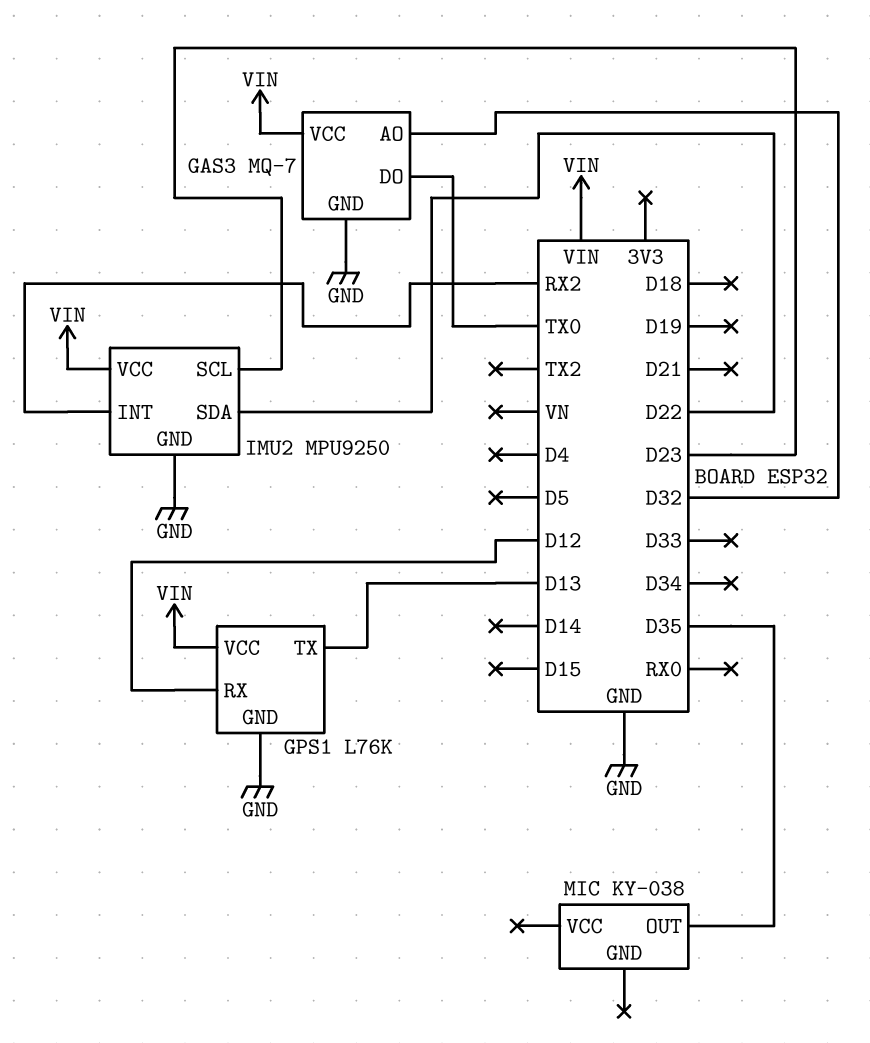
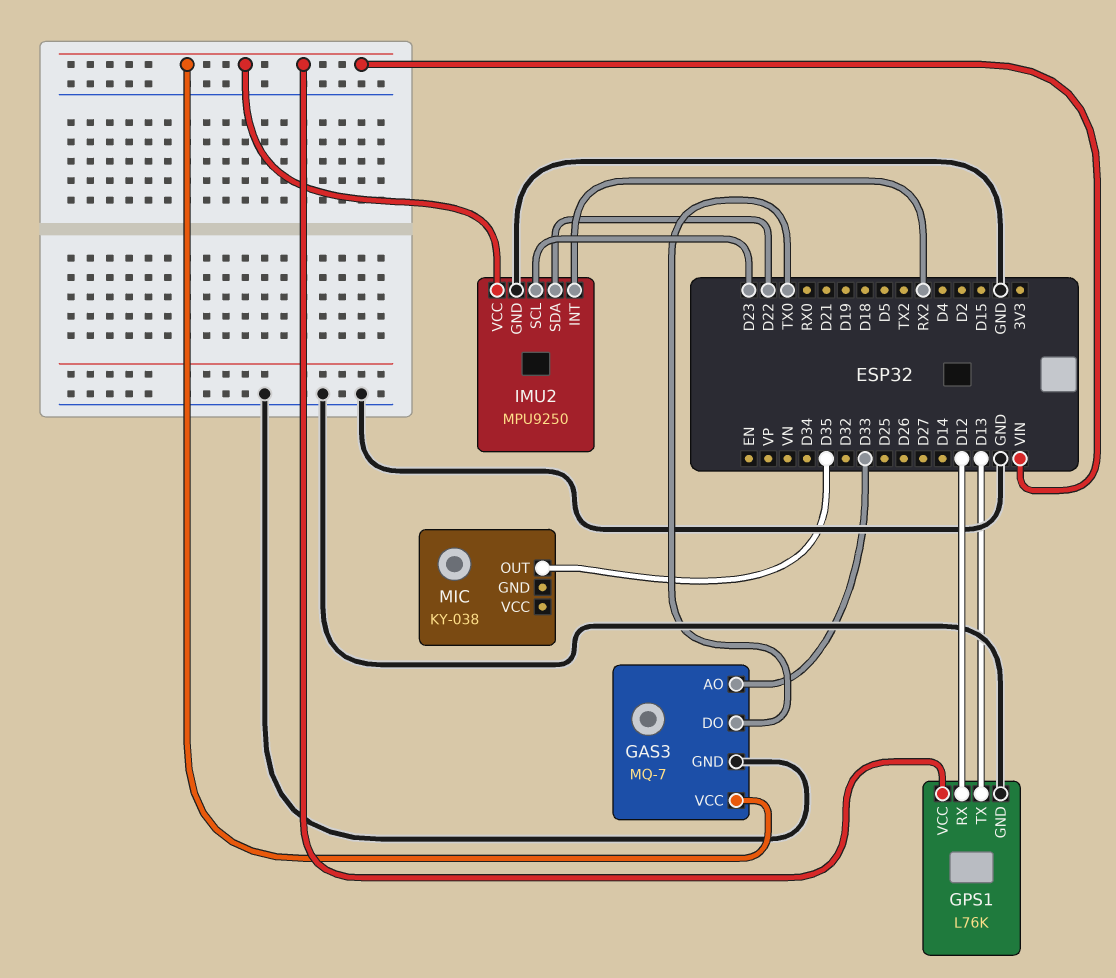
GAS3 pin AO: D32 -> D33

